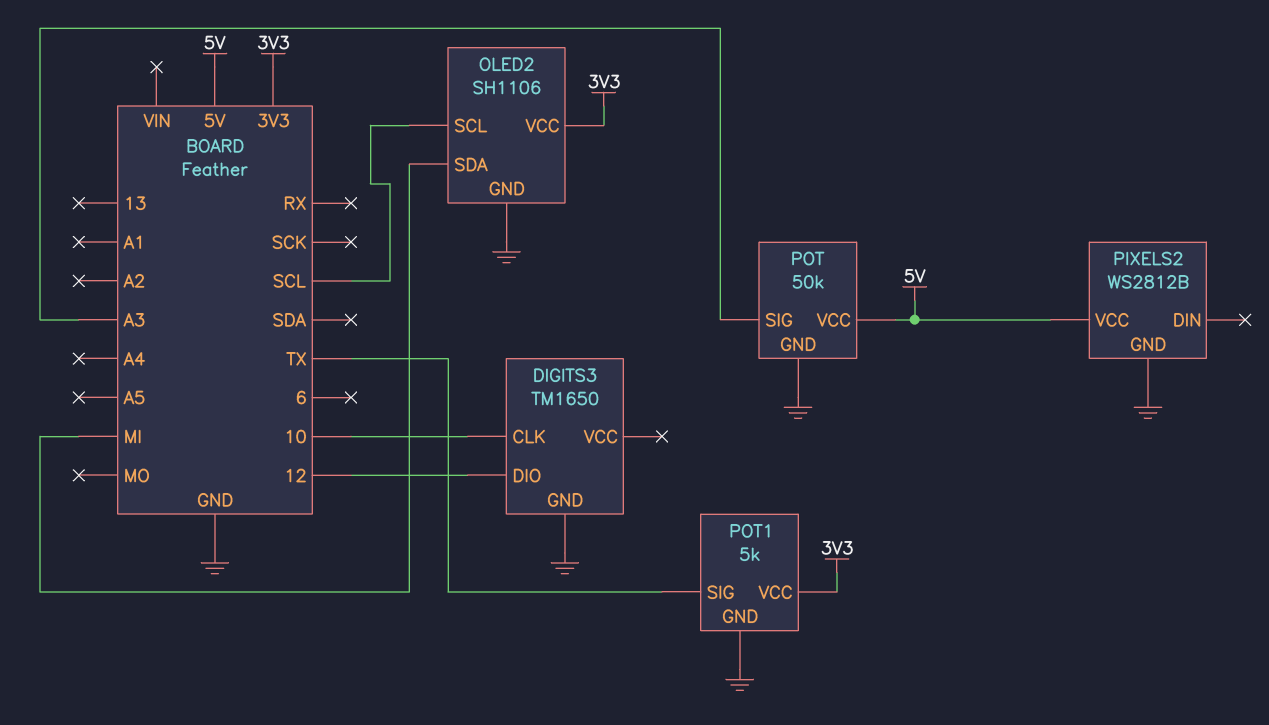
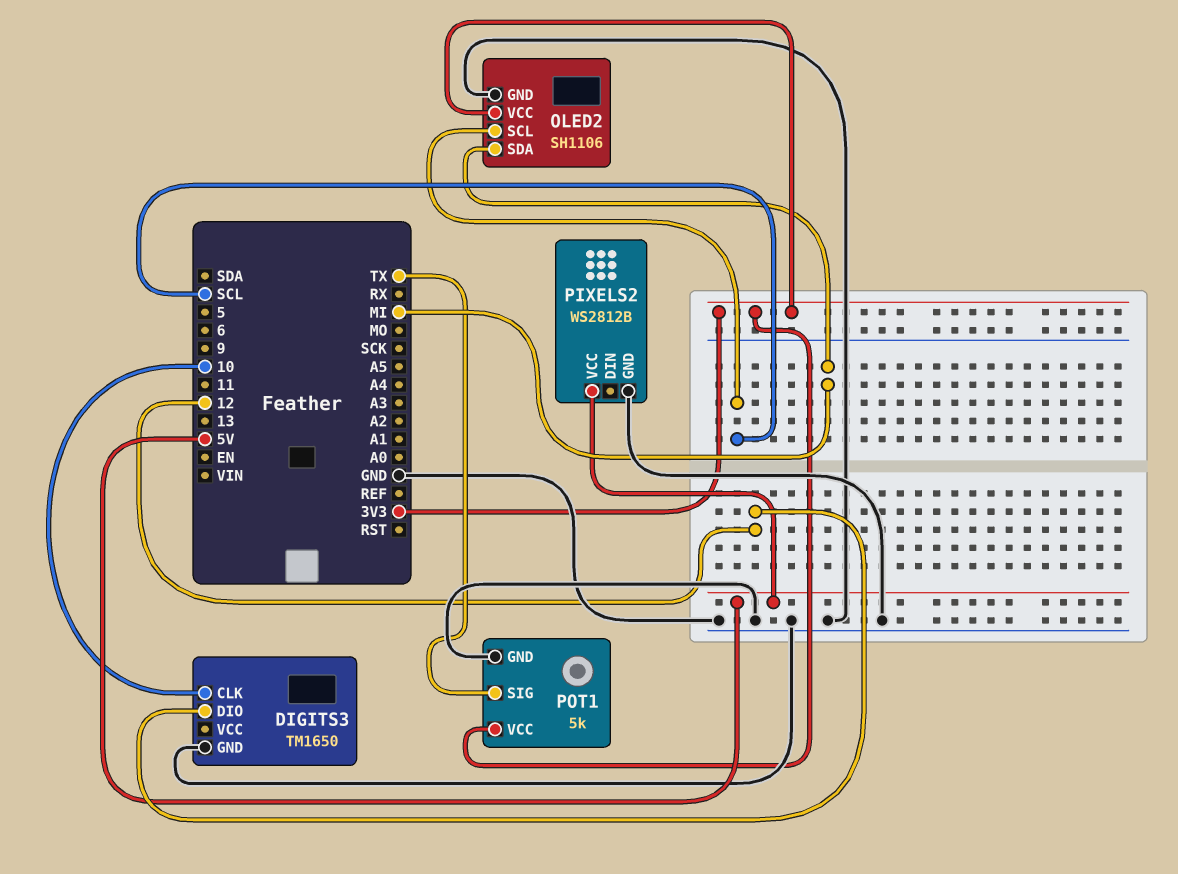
POT: 50k -> none
POT pin GND: GND -> none
POT pin SIG: A3 -> none
POT pin VCC: 5V -> none

